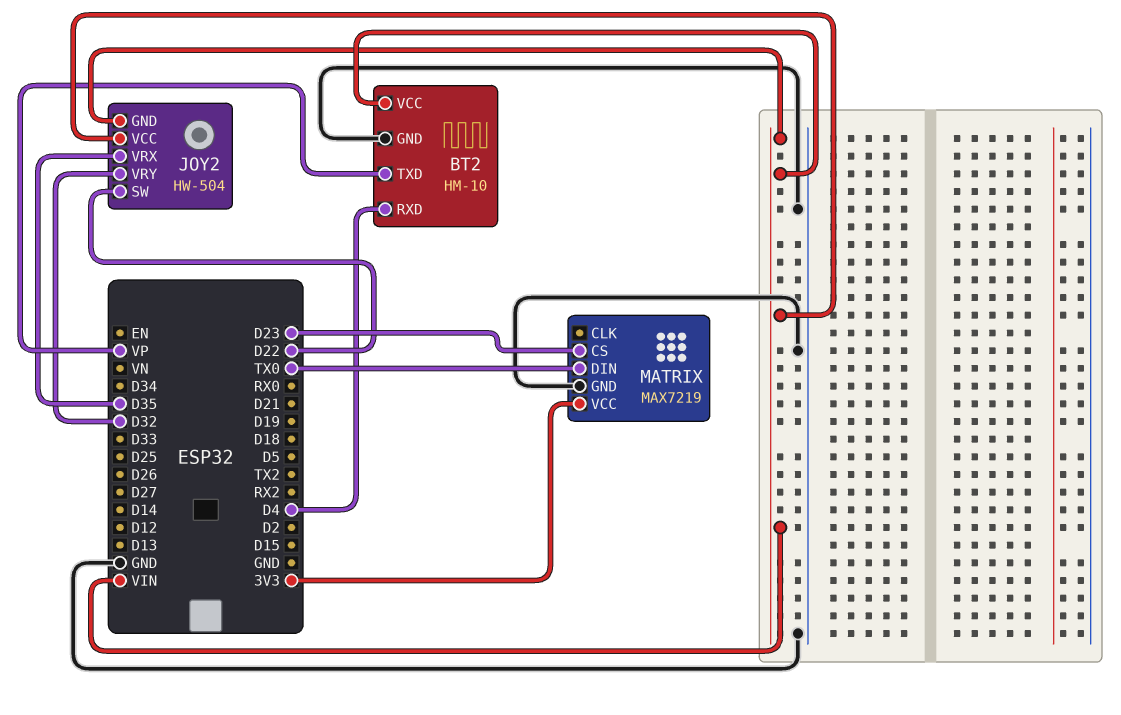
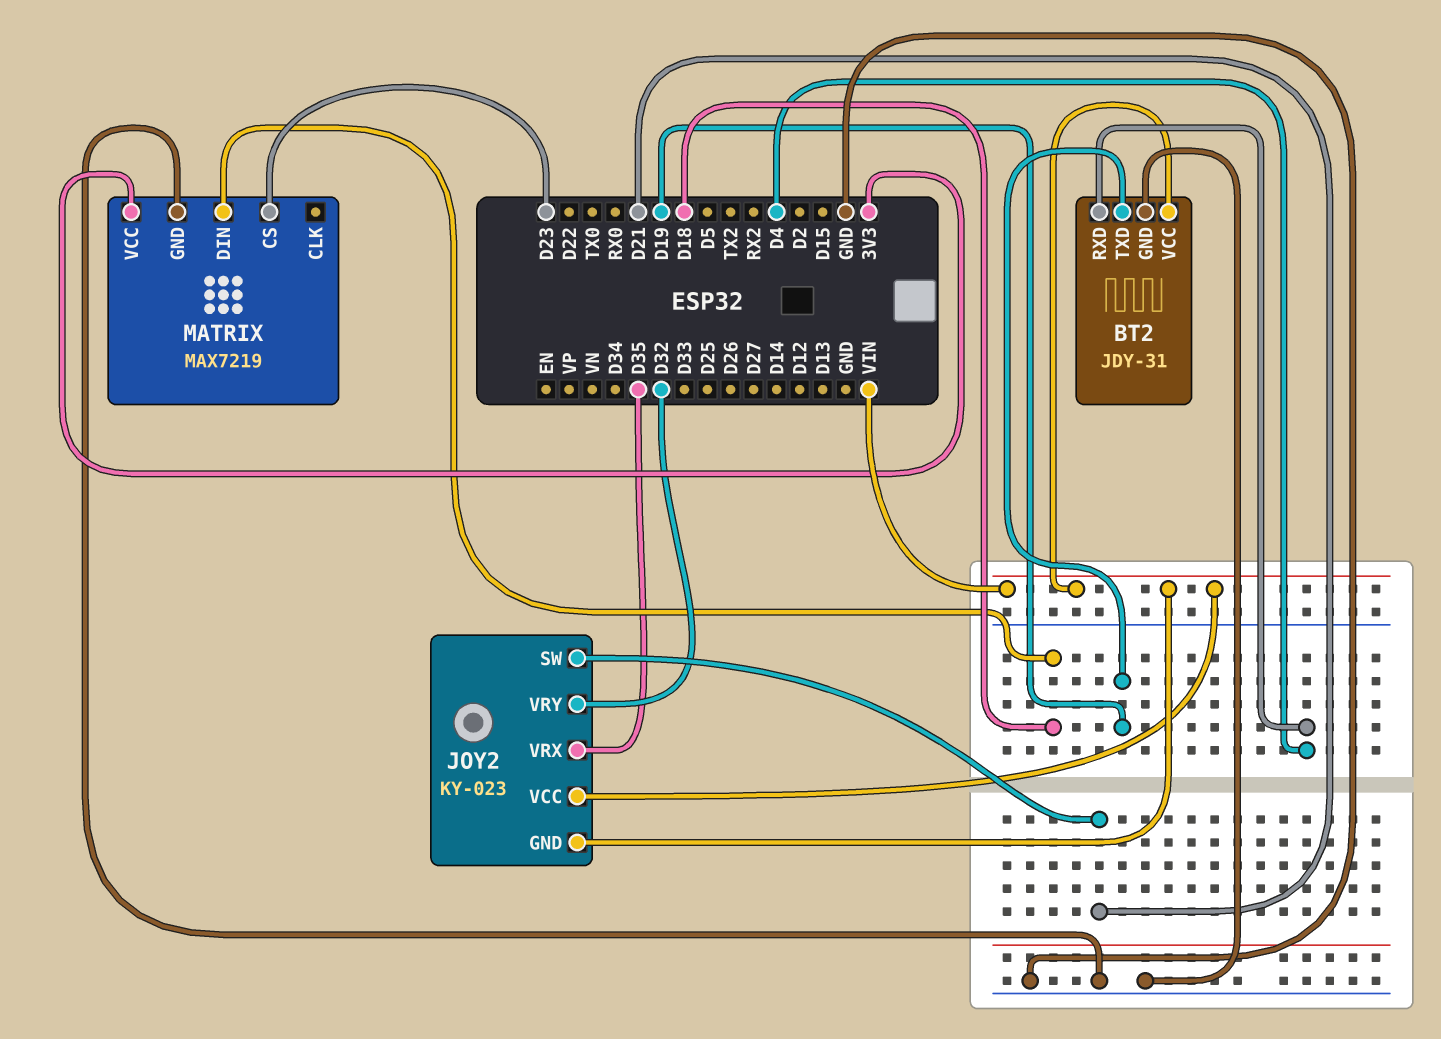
BT2: HM-10 -> JDY-31
BT2 pin TXD: VP -> D19
JOY2: HW-504 -> KY-023
JOY2 pin SW: D22 -> D21
MATRIX pin DIN: TX0 -> D18

